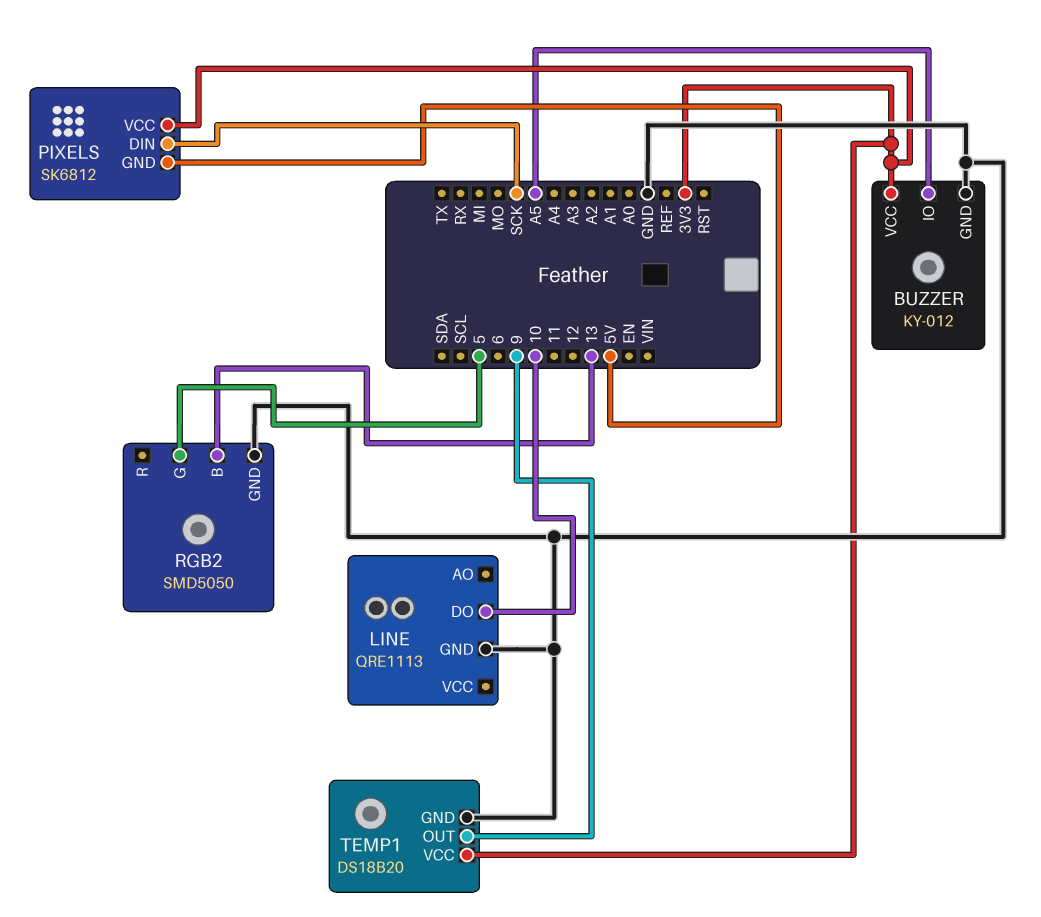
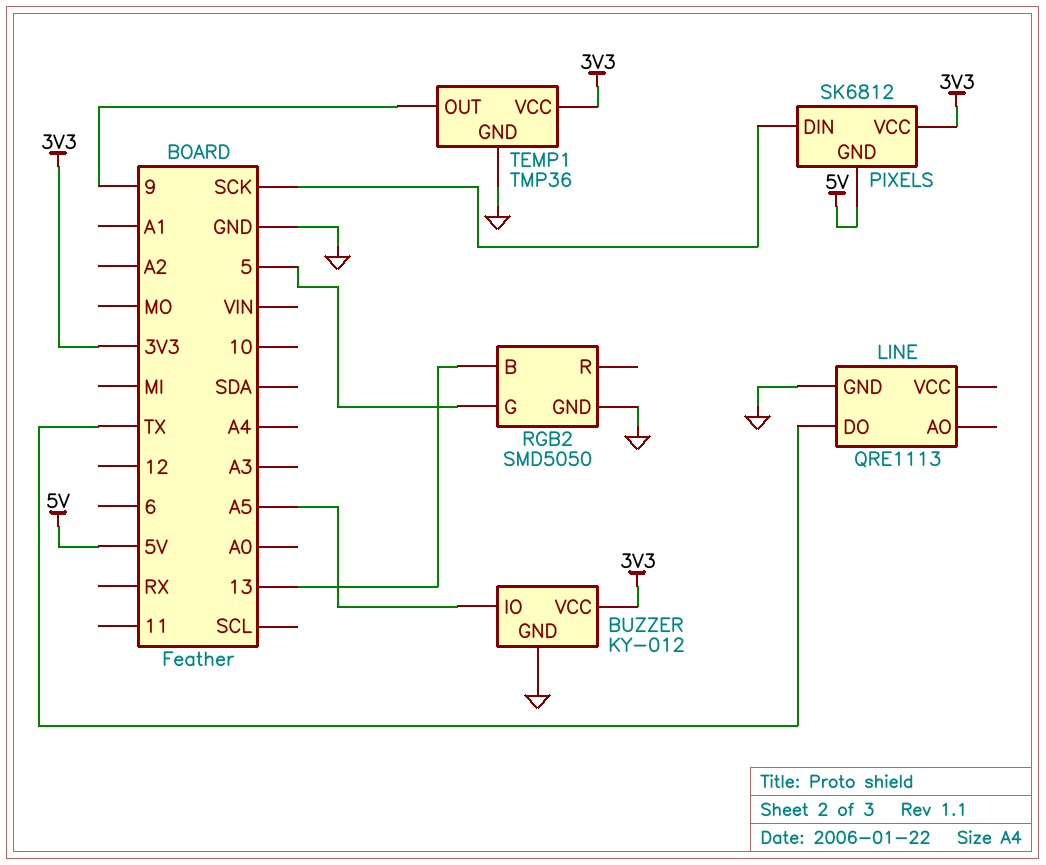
LINE pin DO: 10 -> TX
TEMP1: DS18B20 -> TMP36

